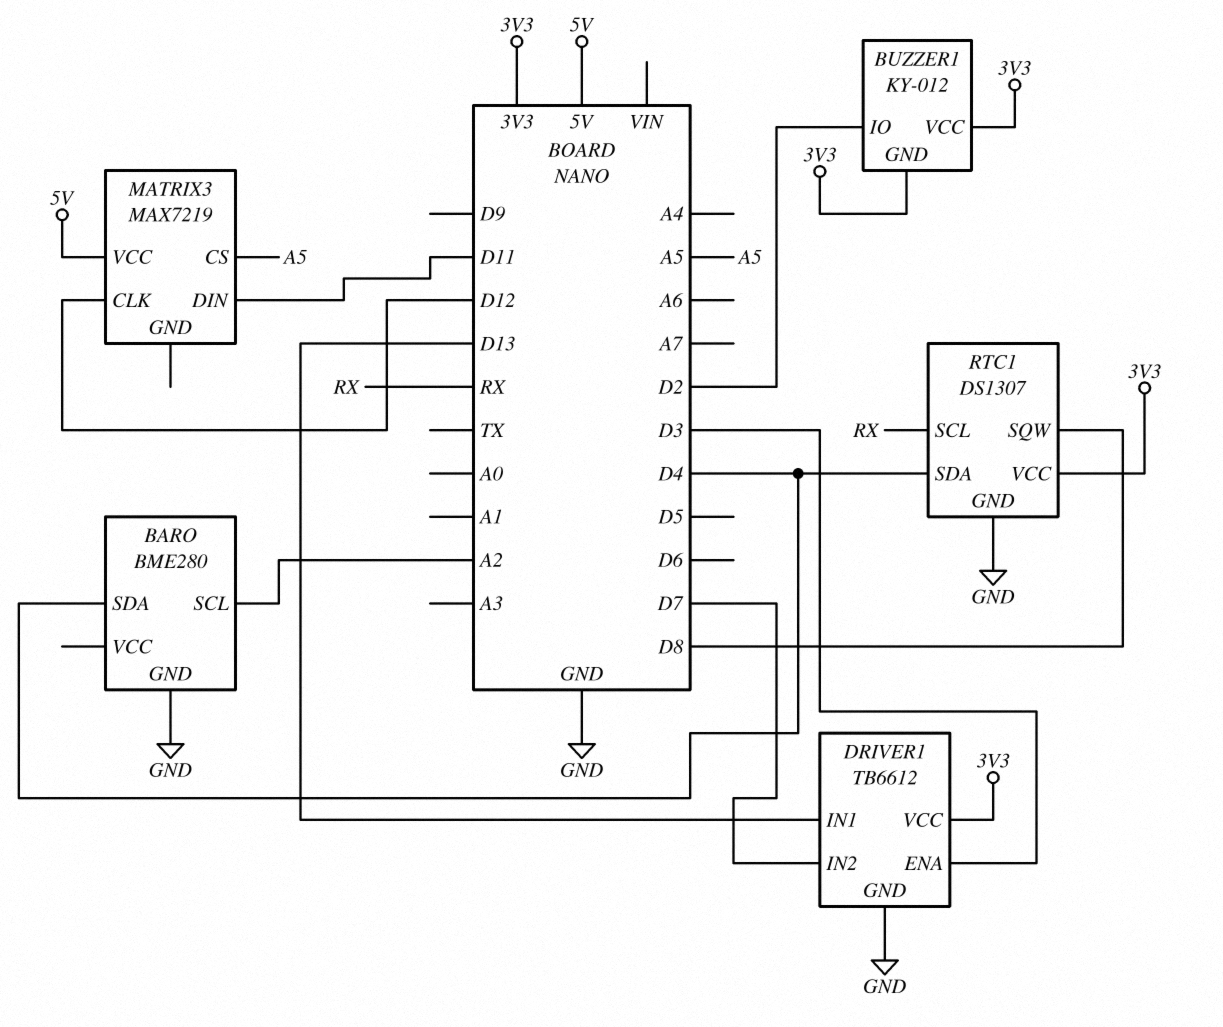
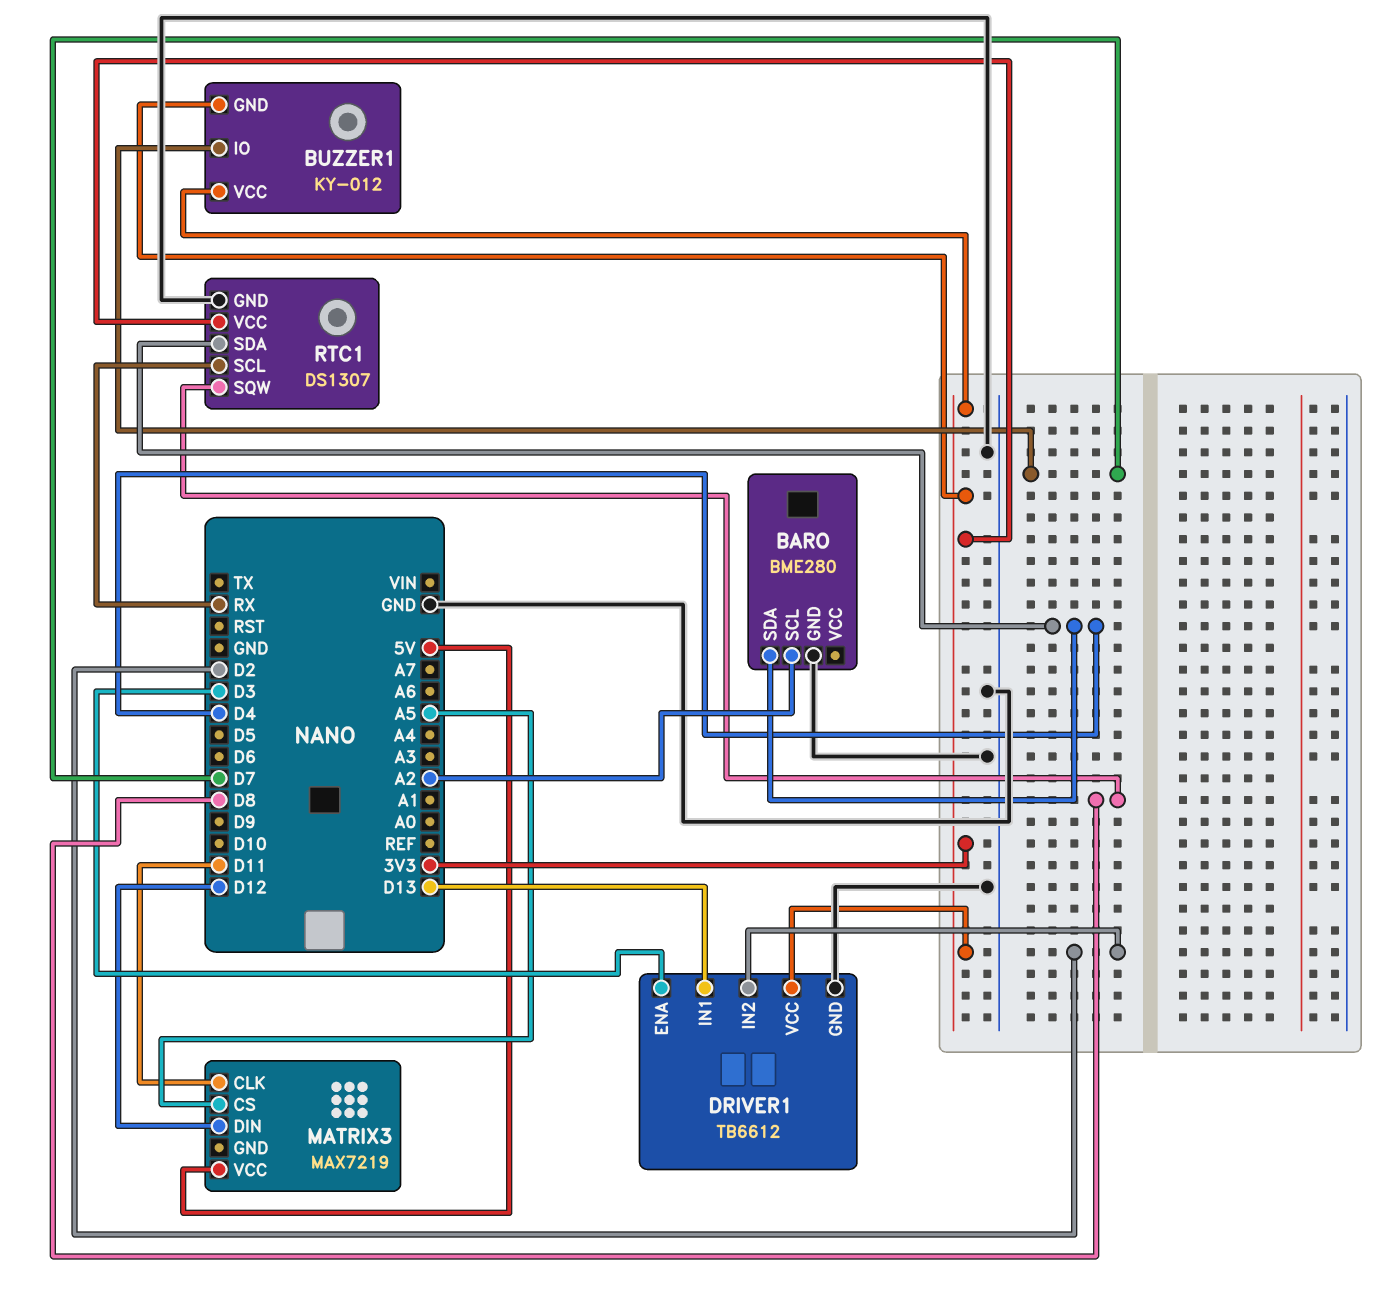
BUZZER1 pin IO: D2 -> D7
DRIVER1 pin IN2: D7 -> D2
MATRIX3 pin CLK: D12 -> D11
MATRIX3 pin DIN: D11 -> D12

